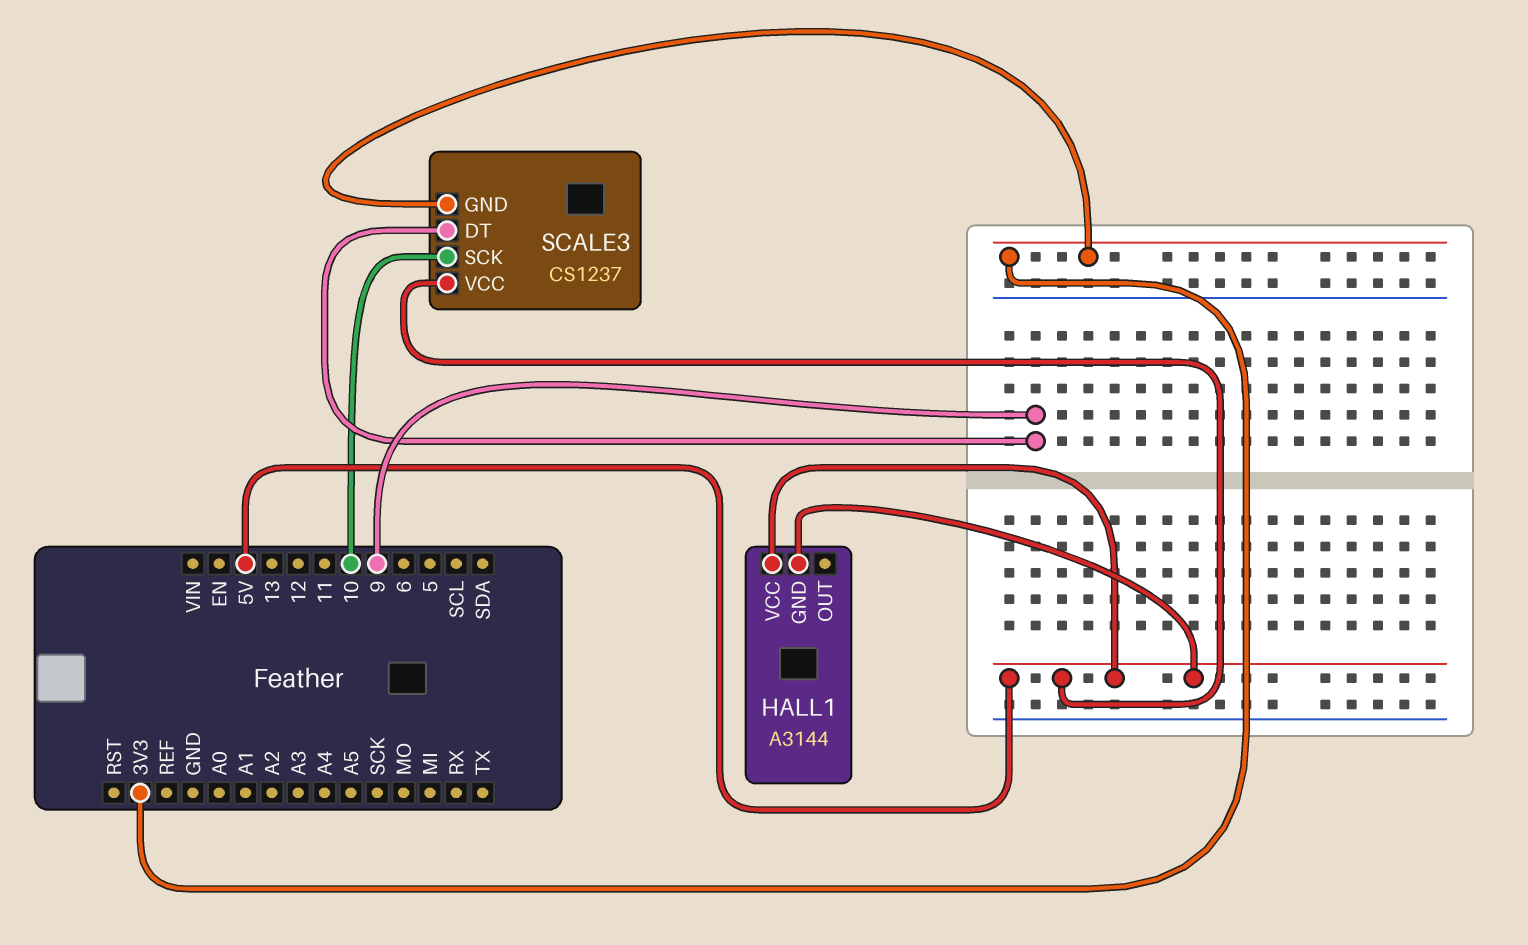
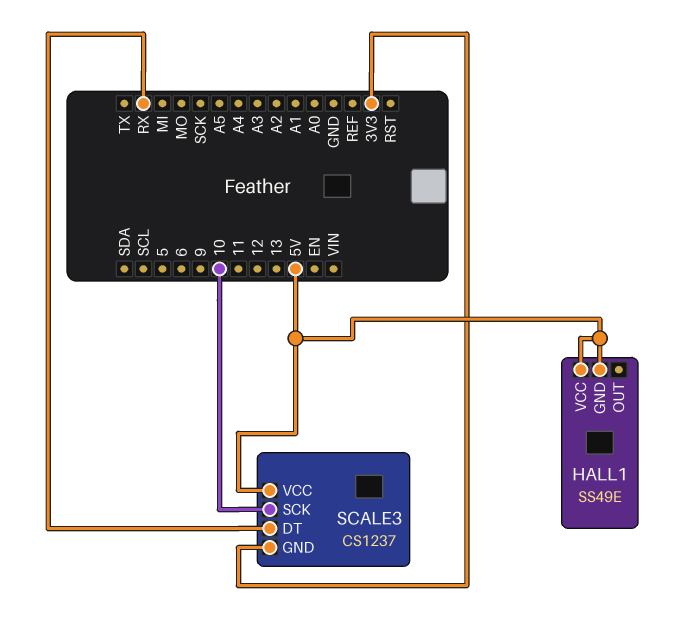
HALL1: A3144 -> SS49E
SCALE3 pin DT: 9 -> RX

